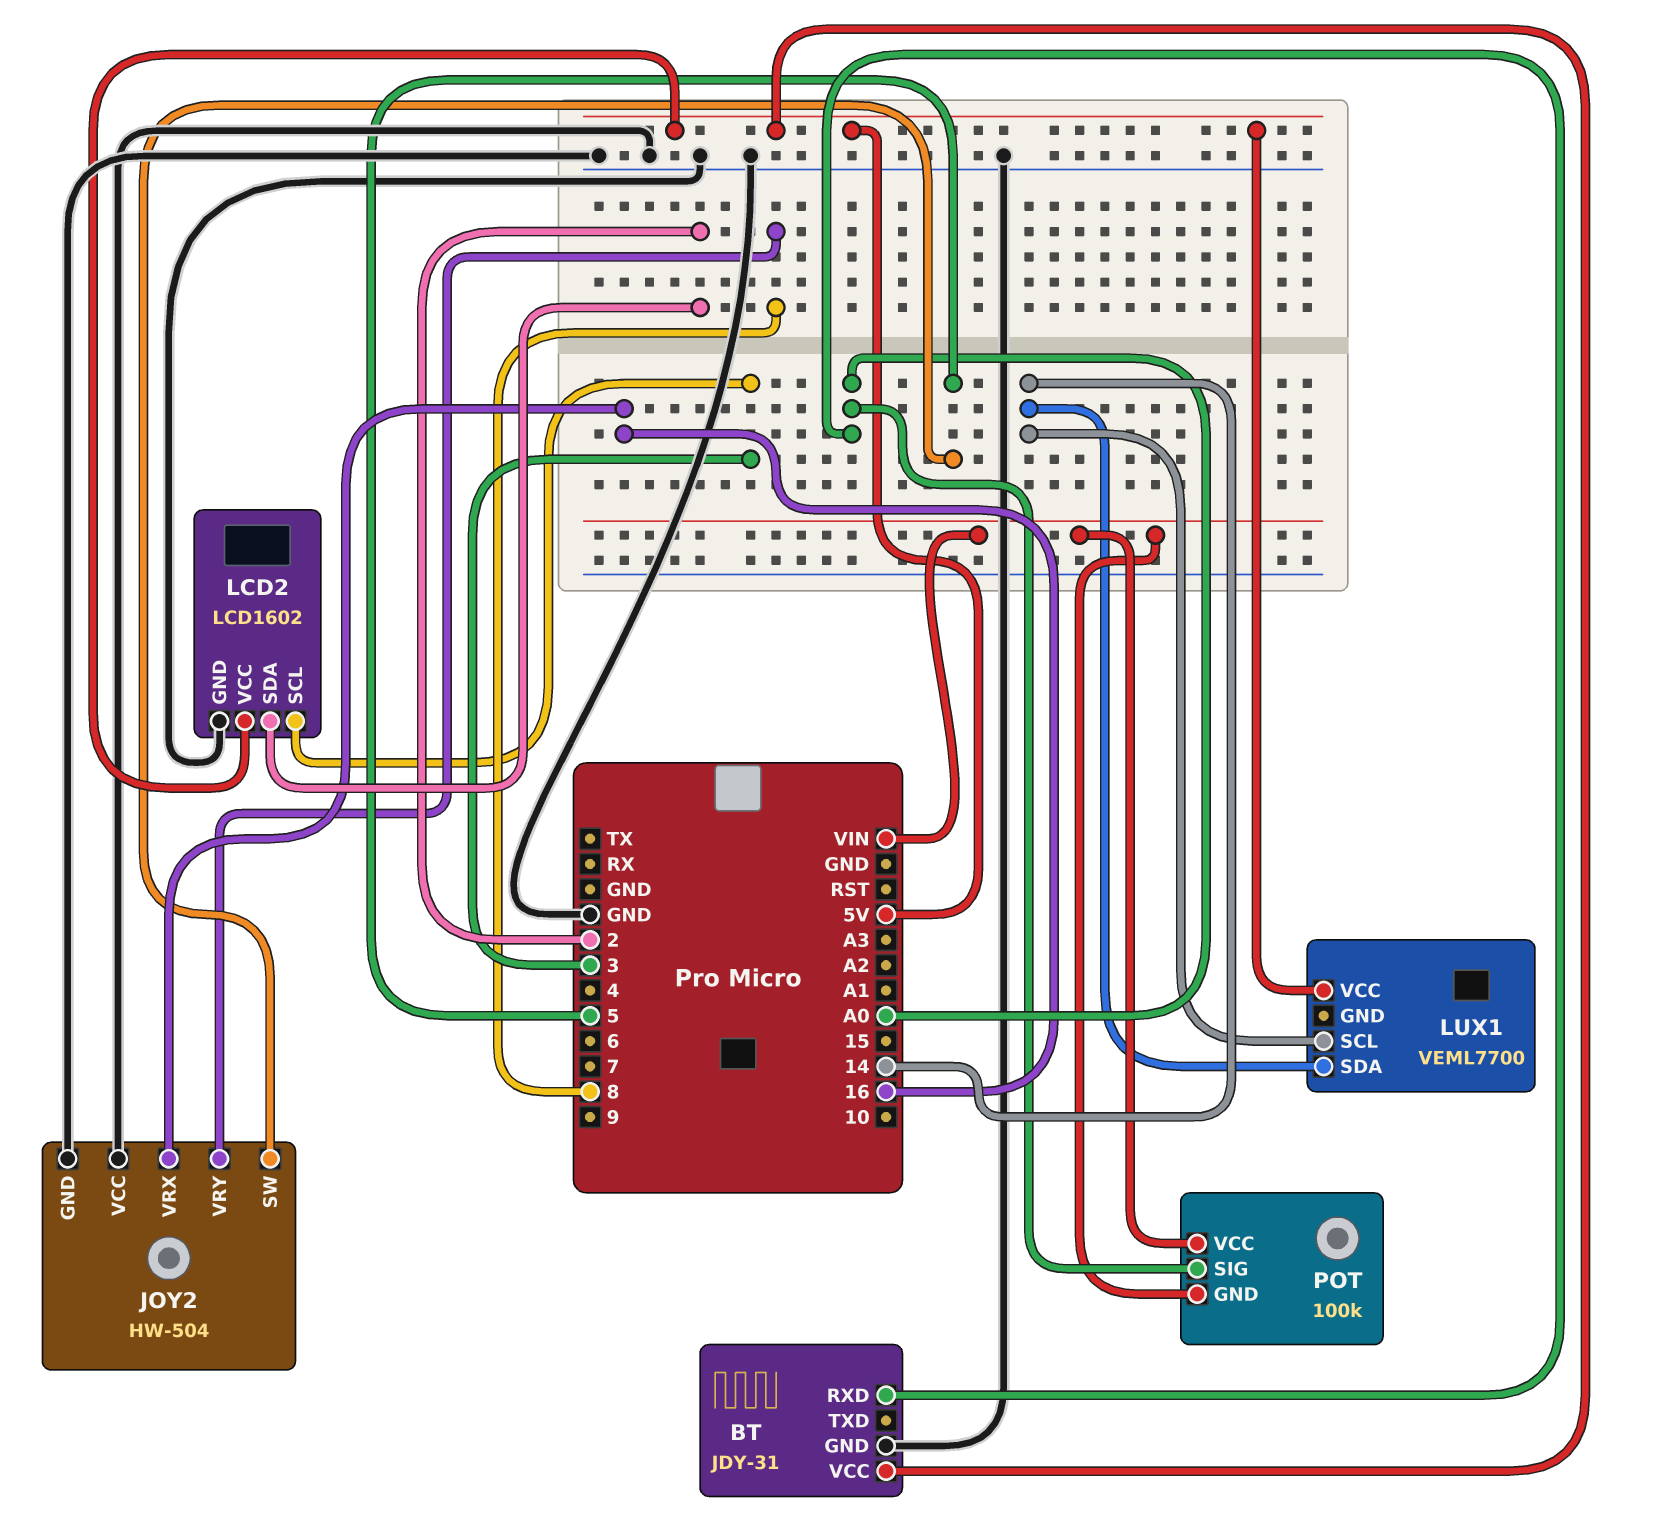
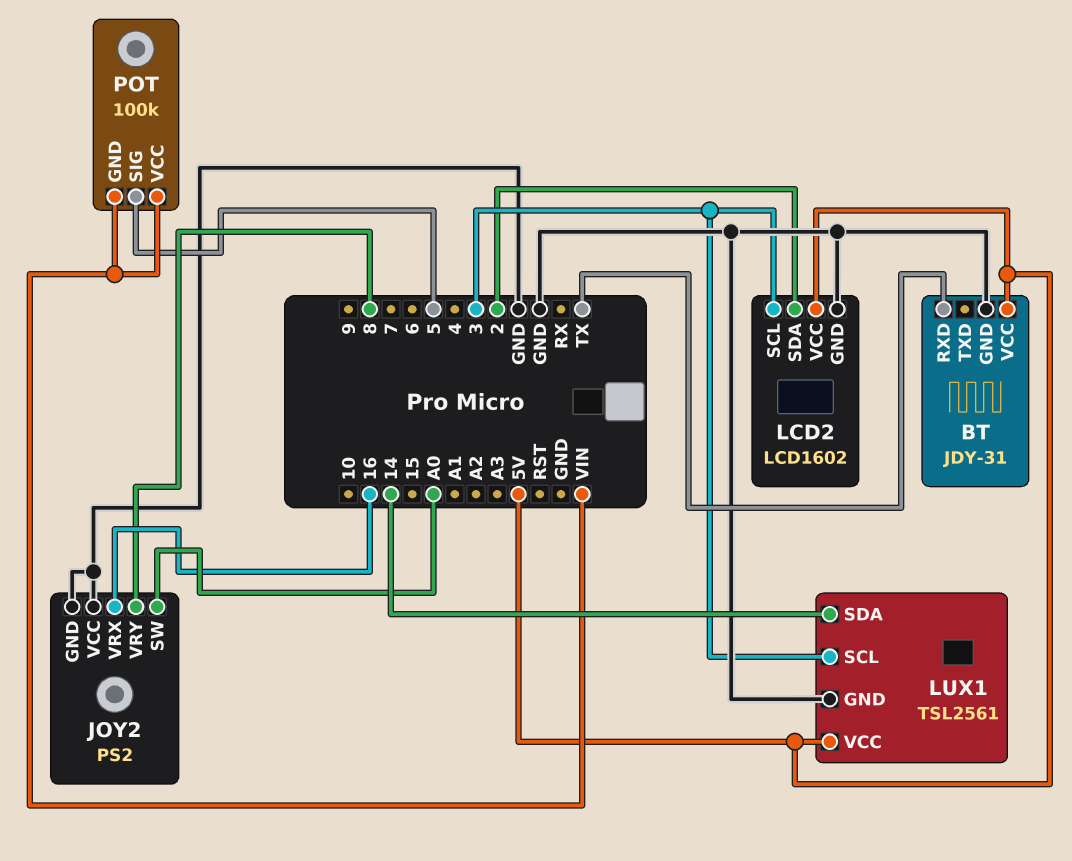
BT pin RXD: A0 -> TX
JOY2: HW-504 -> PS2
JOY2 pin SW: 5 -> A0
LUX1: VEML7700 -> TSL2561
LUX1 pin GND: none -> GND
LUX1 pin SCL: 14 -> 3
POT pin SIG: A0 -> 5

